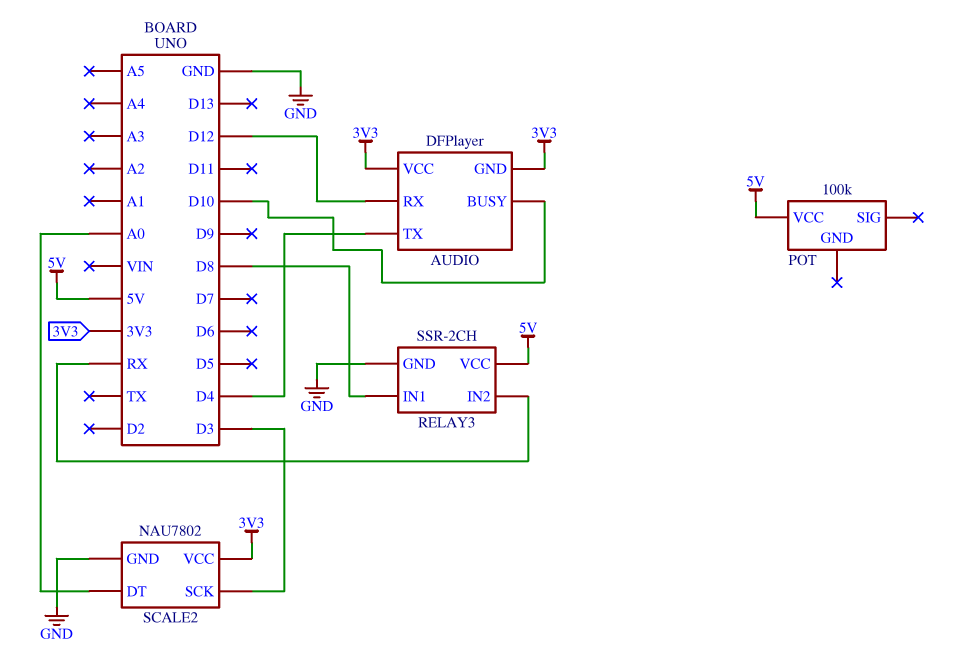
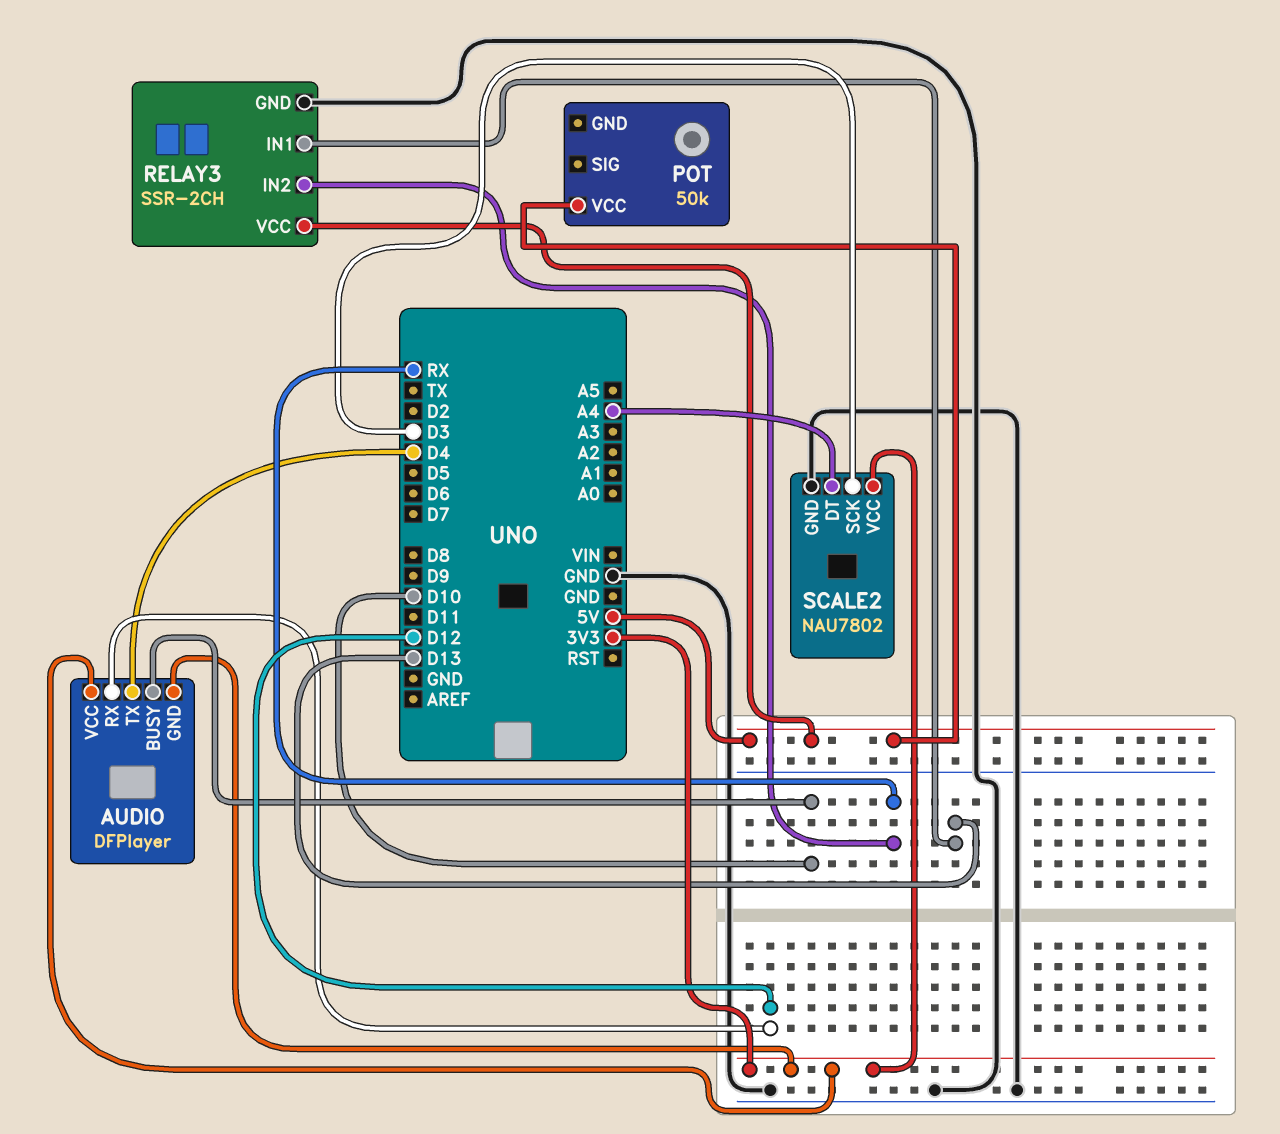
POT: 100k -> 50k
RELAY3 pin IN1: D8 -> D13
SCALE2 pin DT: A0 -> A4

